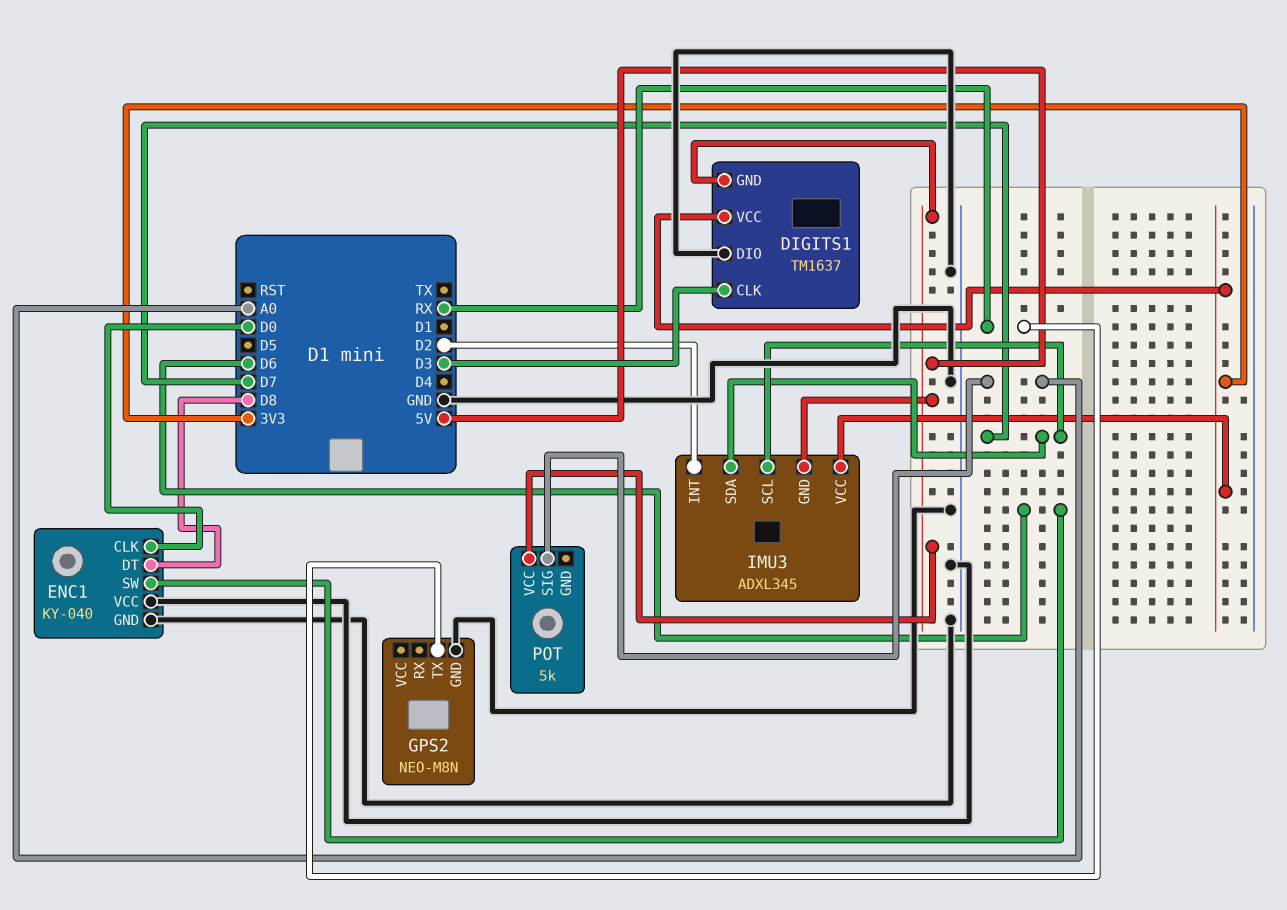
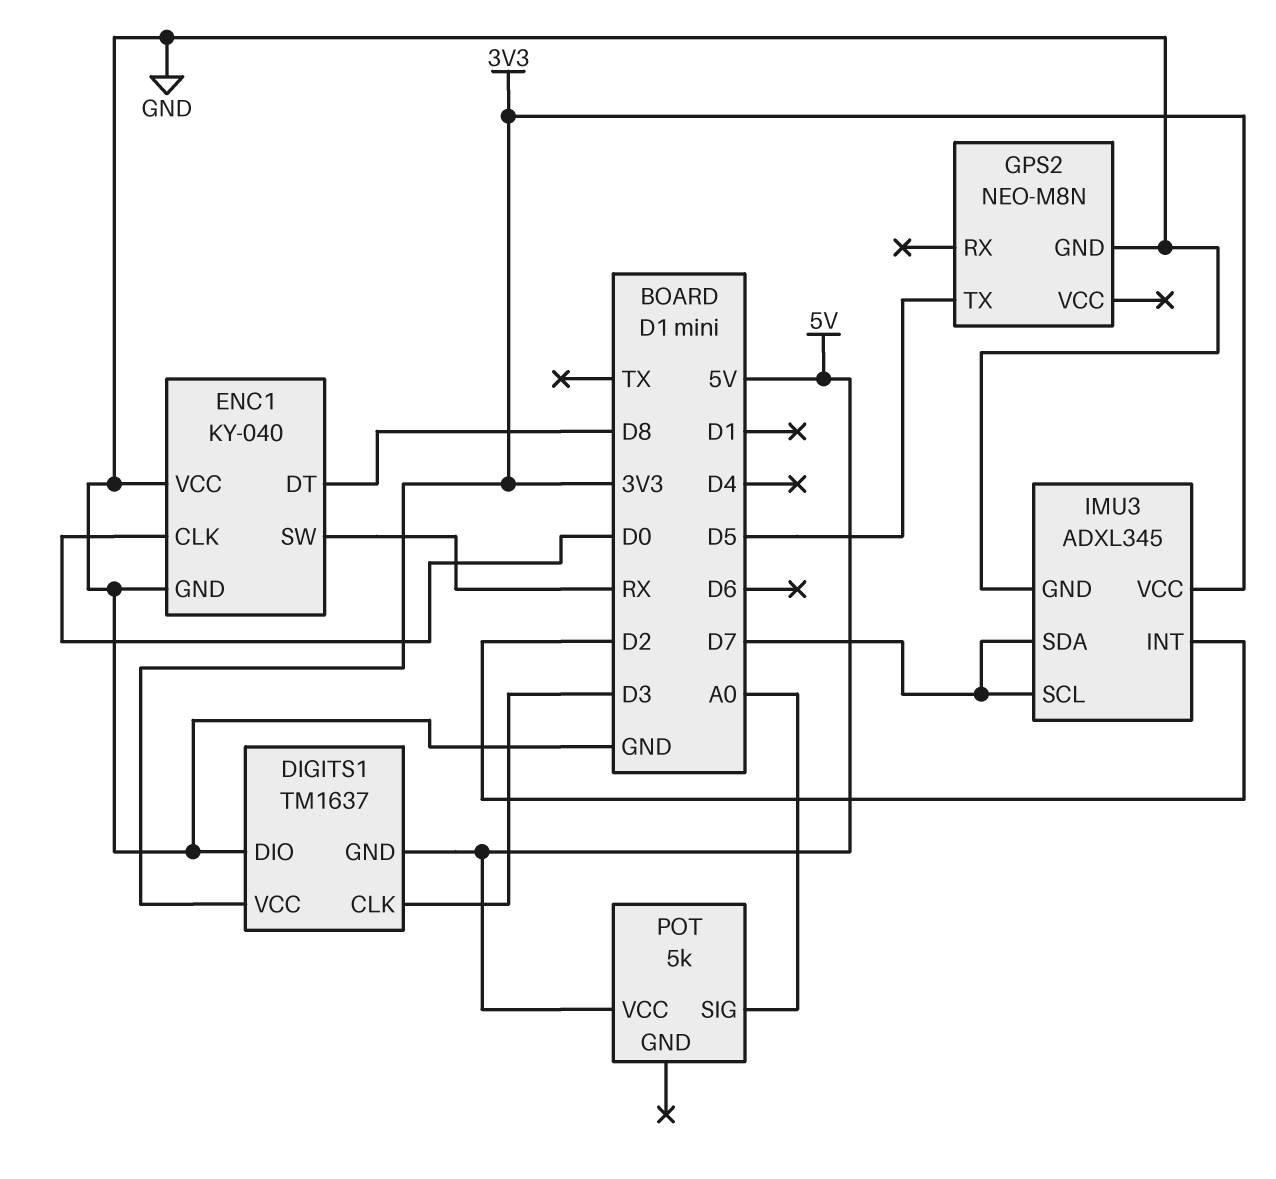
ENC1 pin SW: D6 -> RX
GPS2 pin TX: RX -> D5
IMU3 pin GND: 5V -> GND

